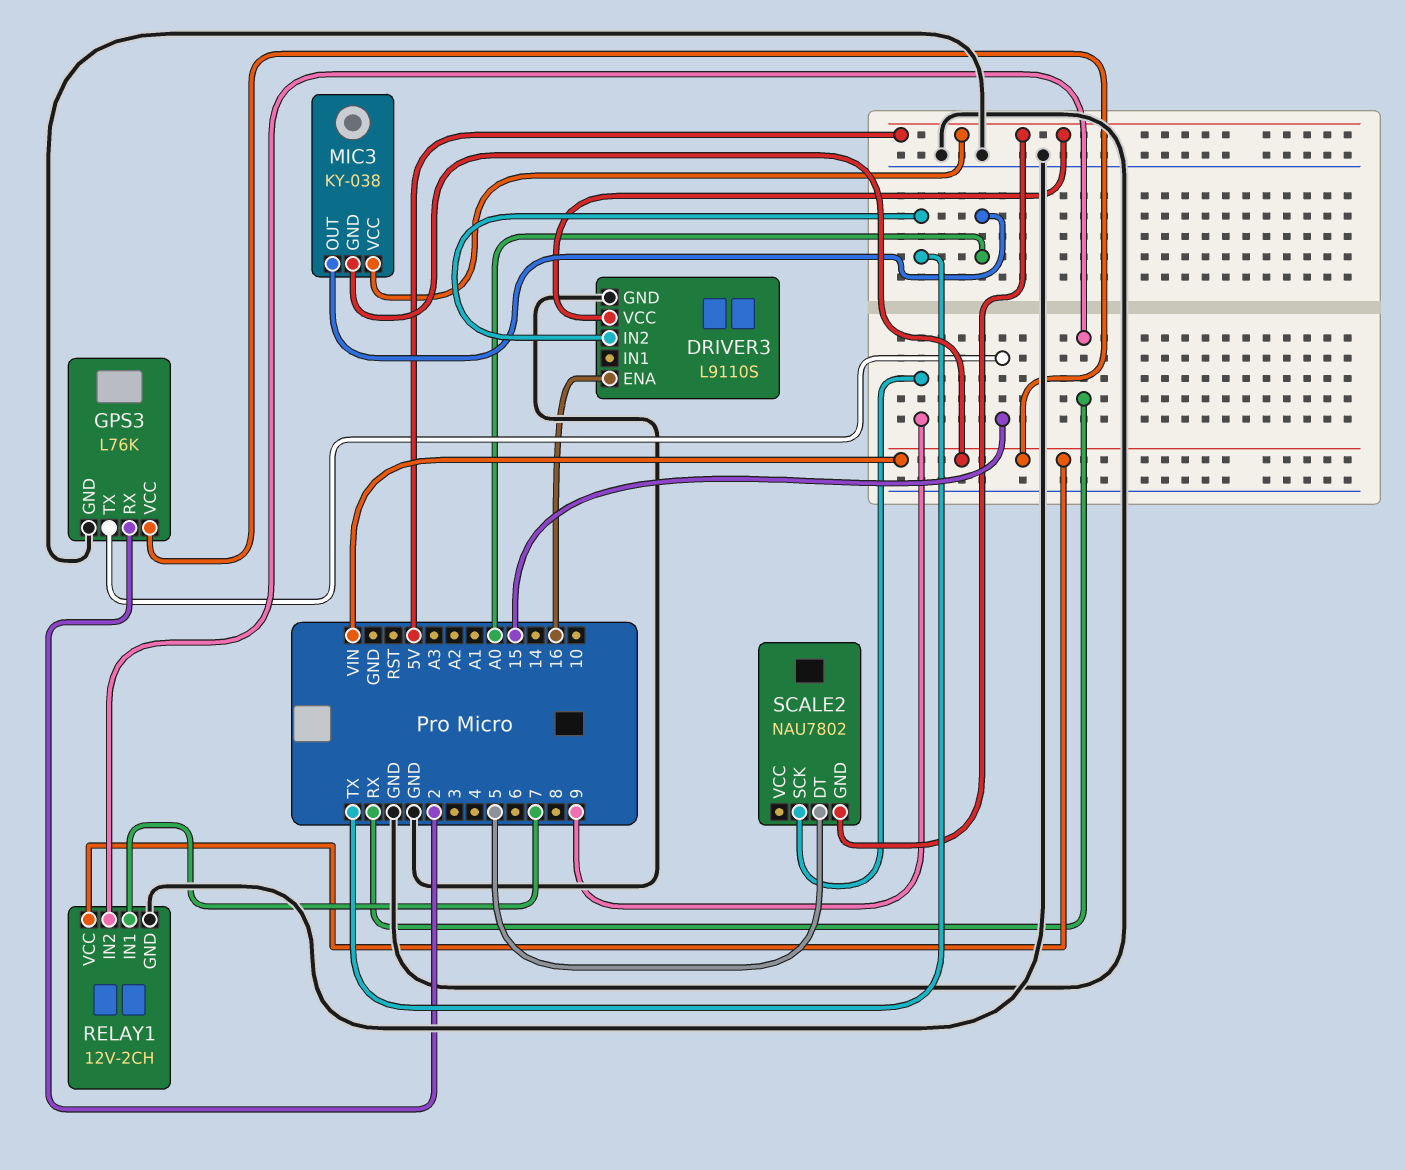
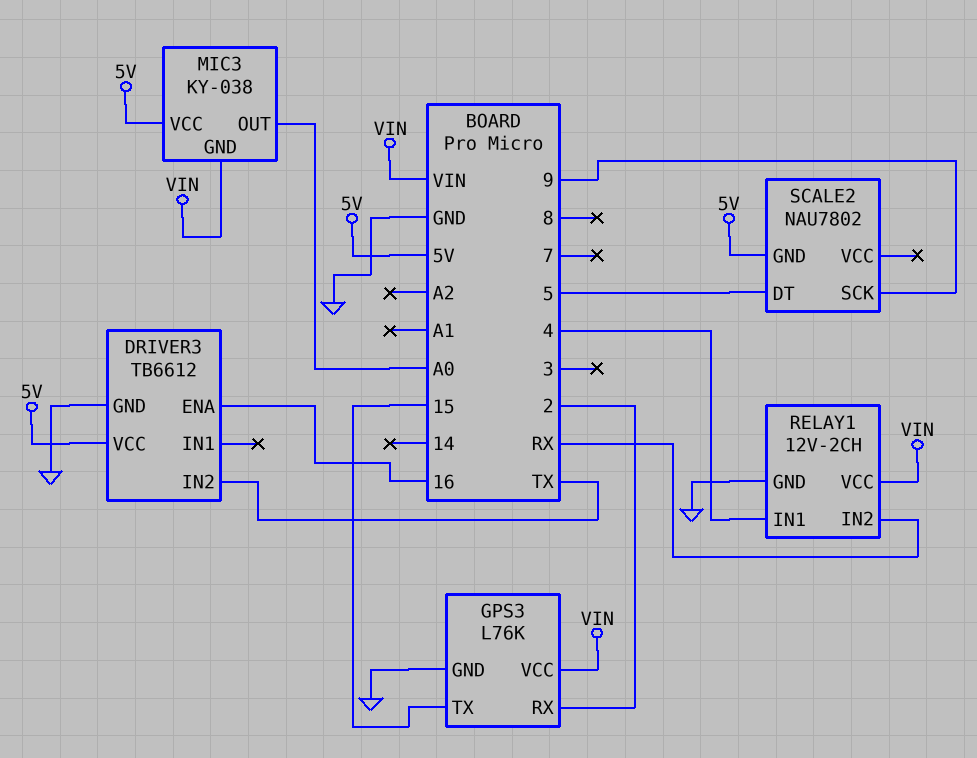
DRIVER3: L9110S -> TB6612
RELAY1 pin IN1: 7 -> 4

